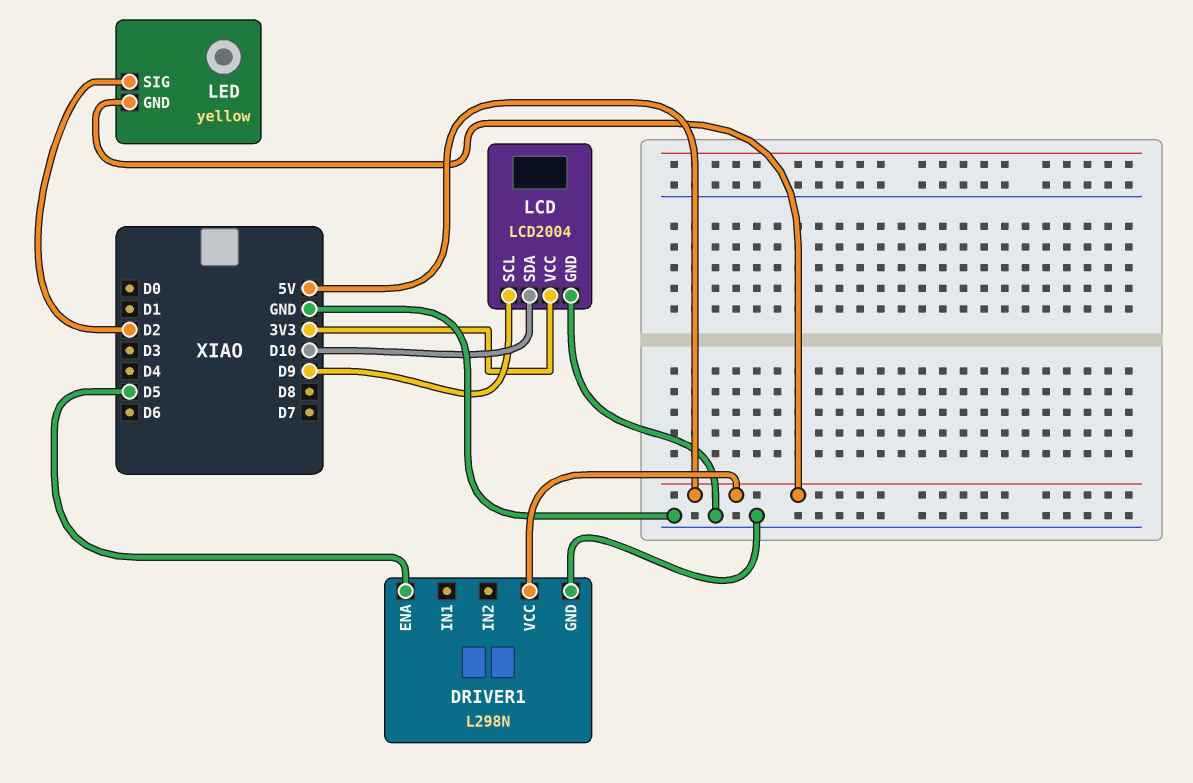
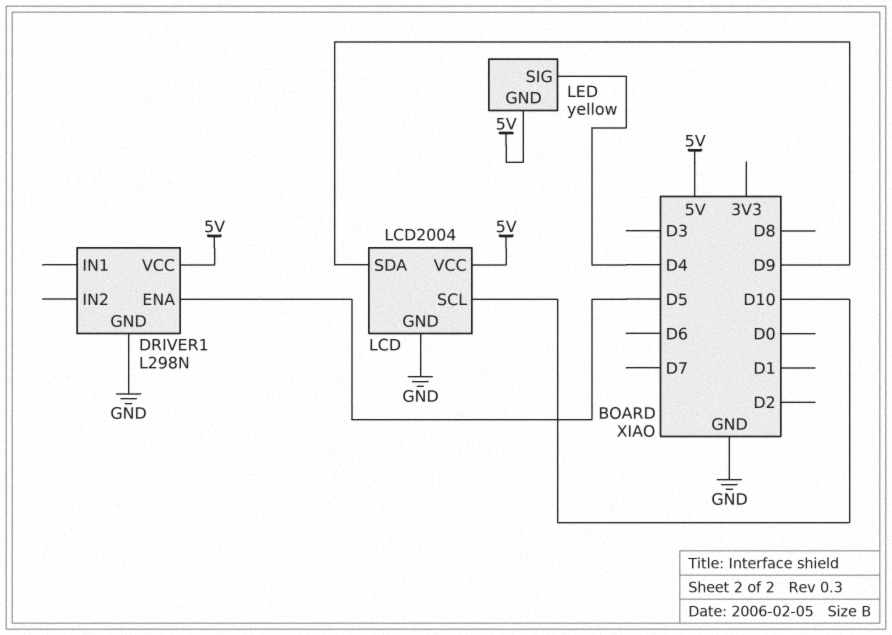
LCD pin SCL: D9 -> D10
LCD pin SDA: D10 -> D9
LCD pin VCC: 3V3 -> 5V
LED pin SIG: D2 -> D4

